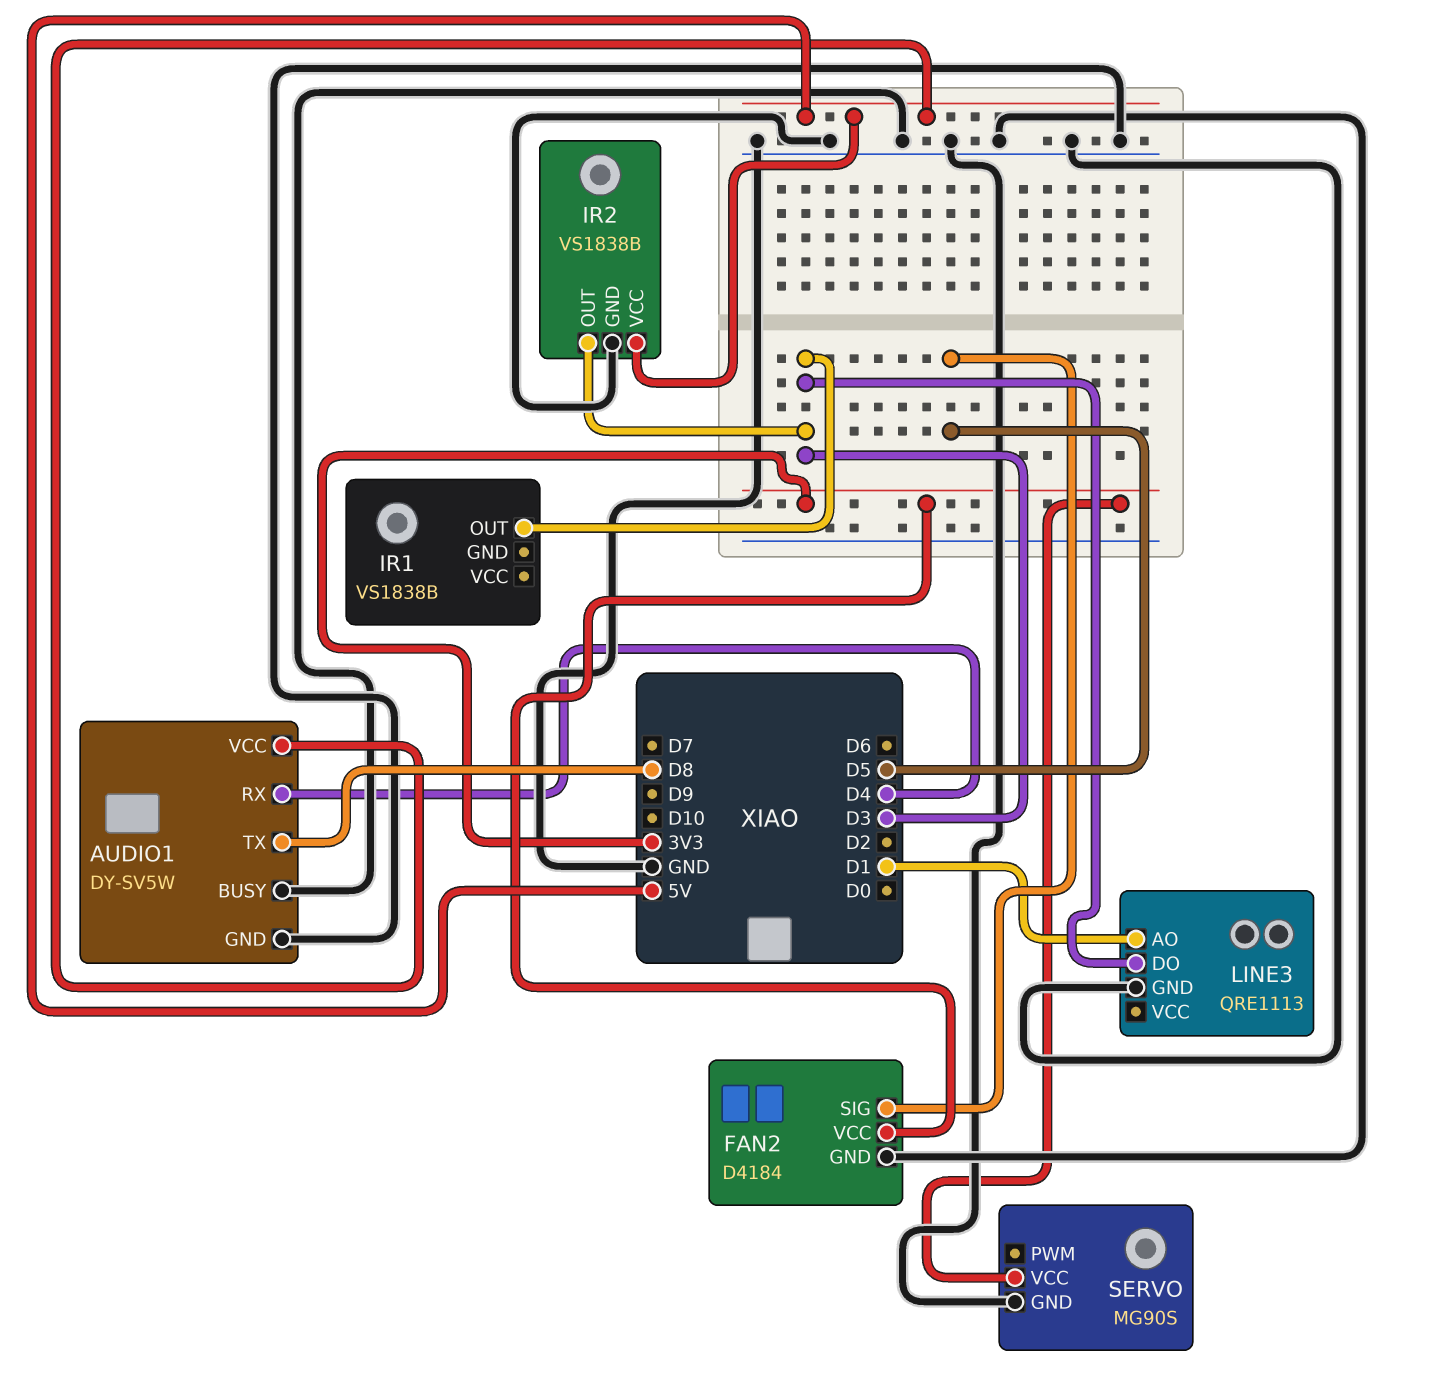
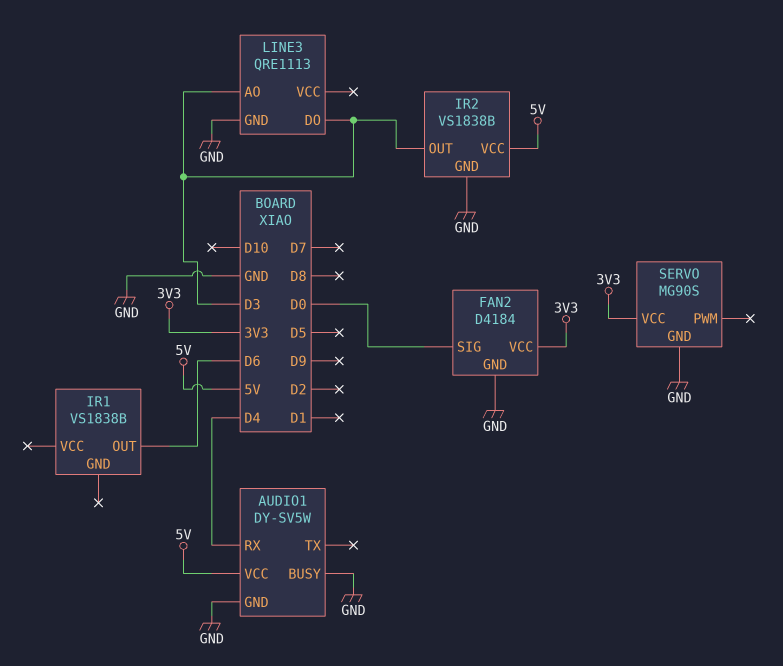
AUDIO1 pin TX: D8 -> none
FAN2 pin SIG: D5 -> D0
IR1 pin OUT: D3 -> D6
LINE3 pin AO: D1 -> D3

